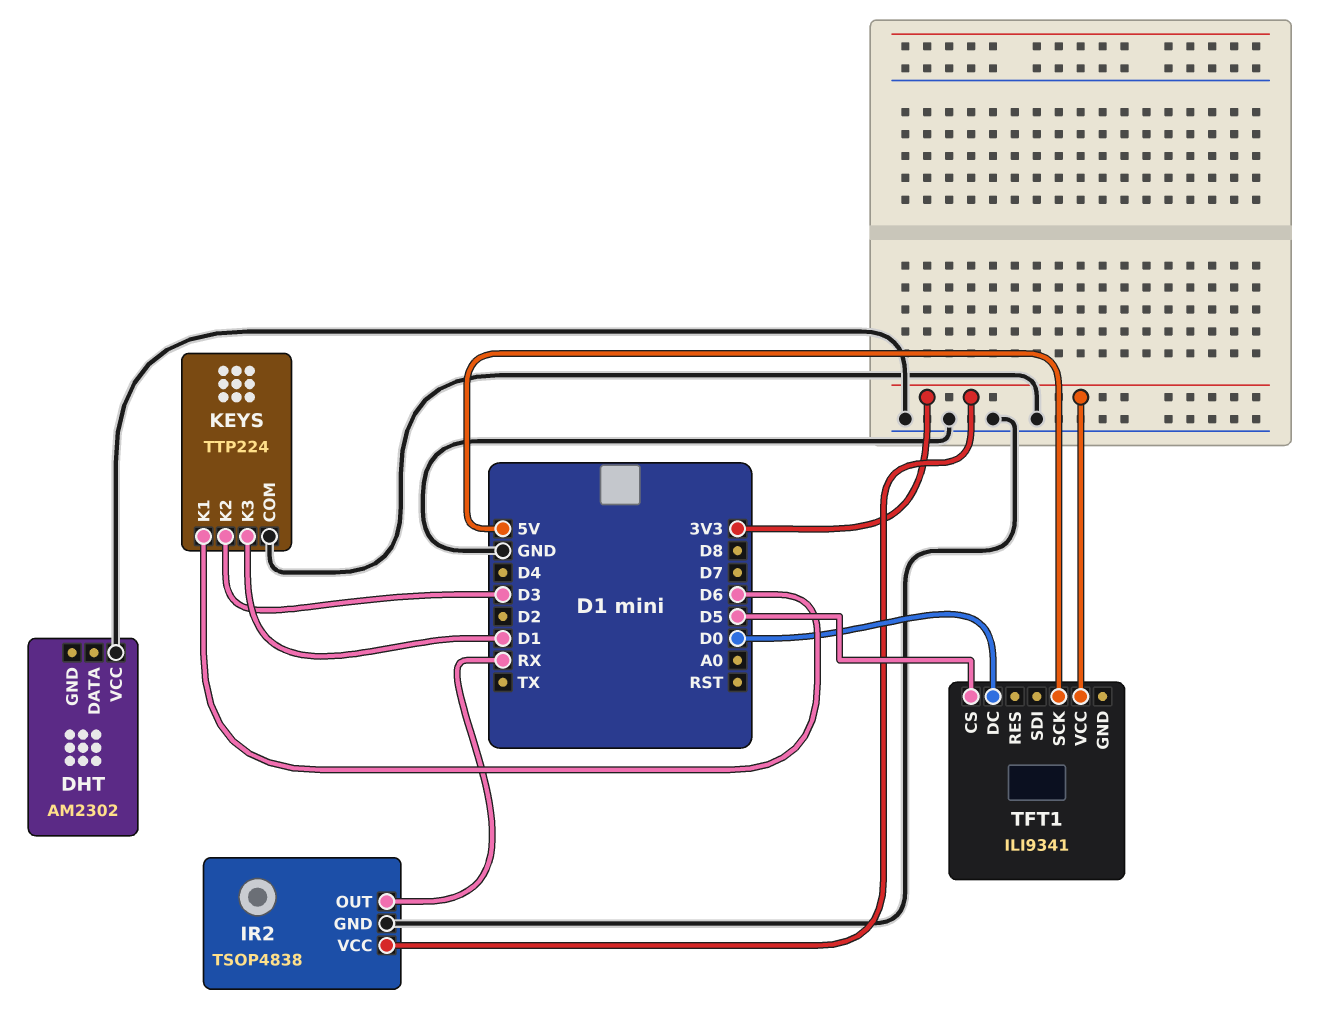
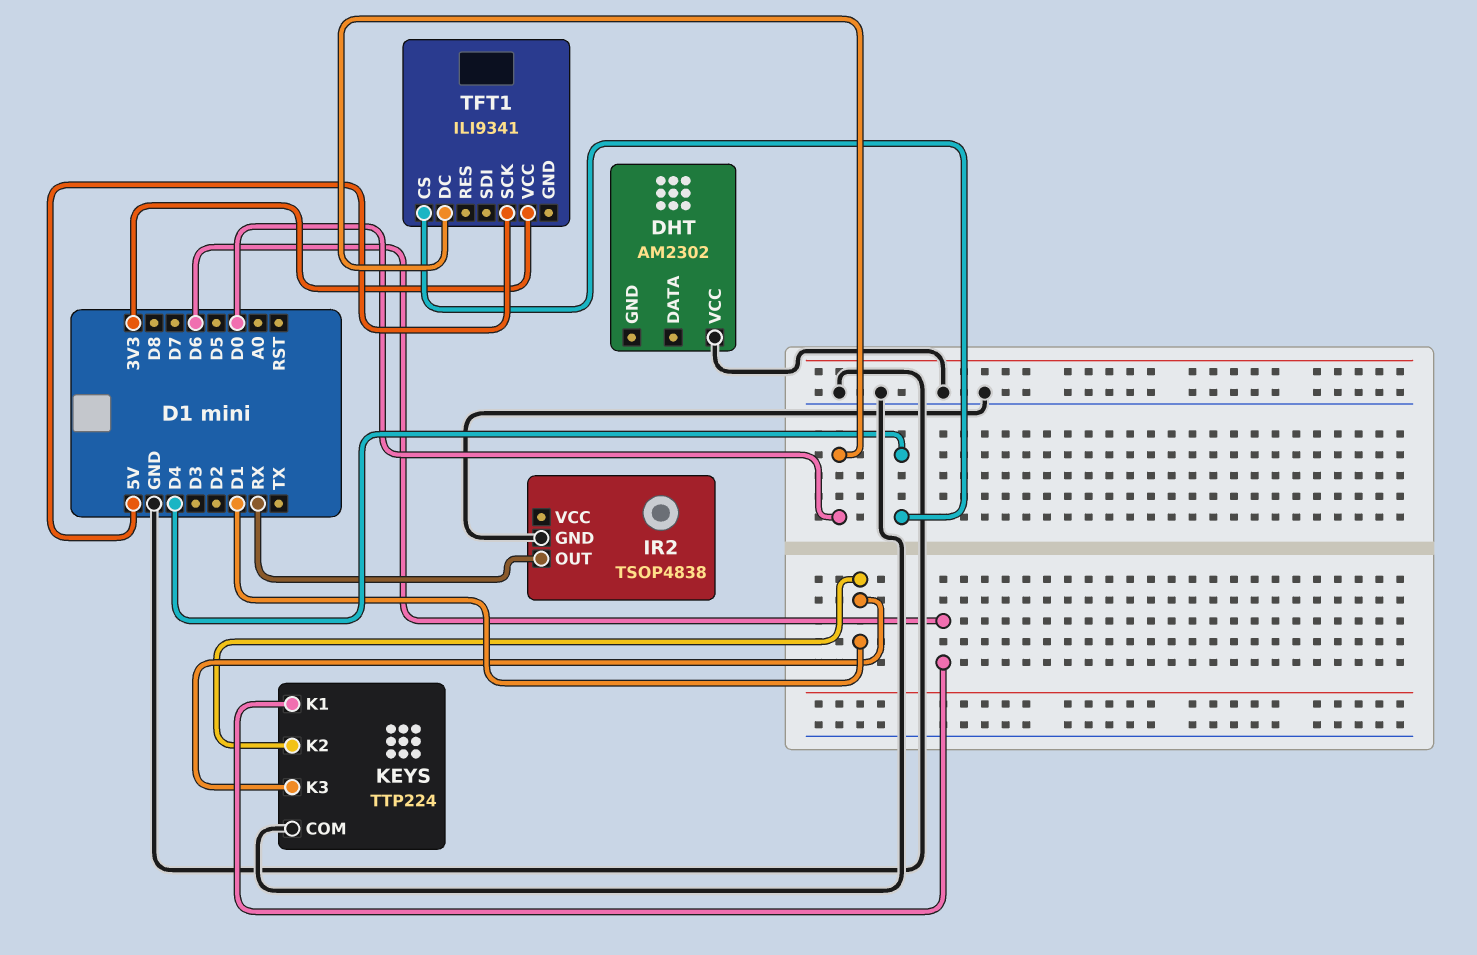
IR2 pin VCC: 3V3 -> none
KEYS pin K2: D3 -> D1
TFT1 pin CS: D5 -> D4

